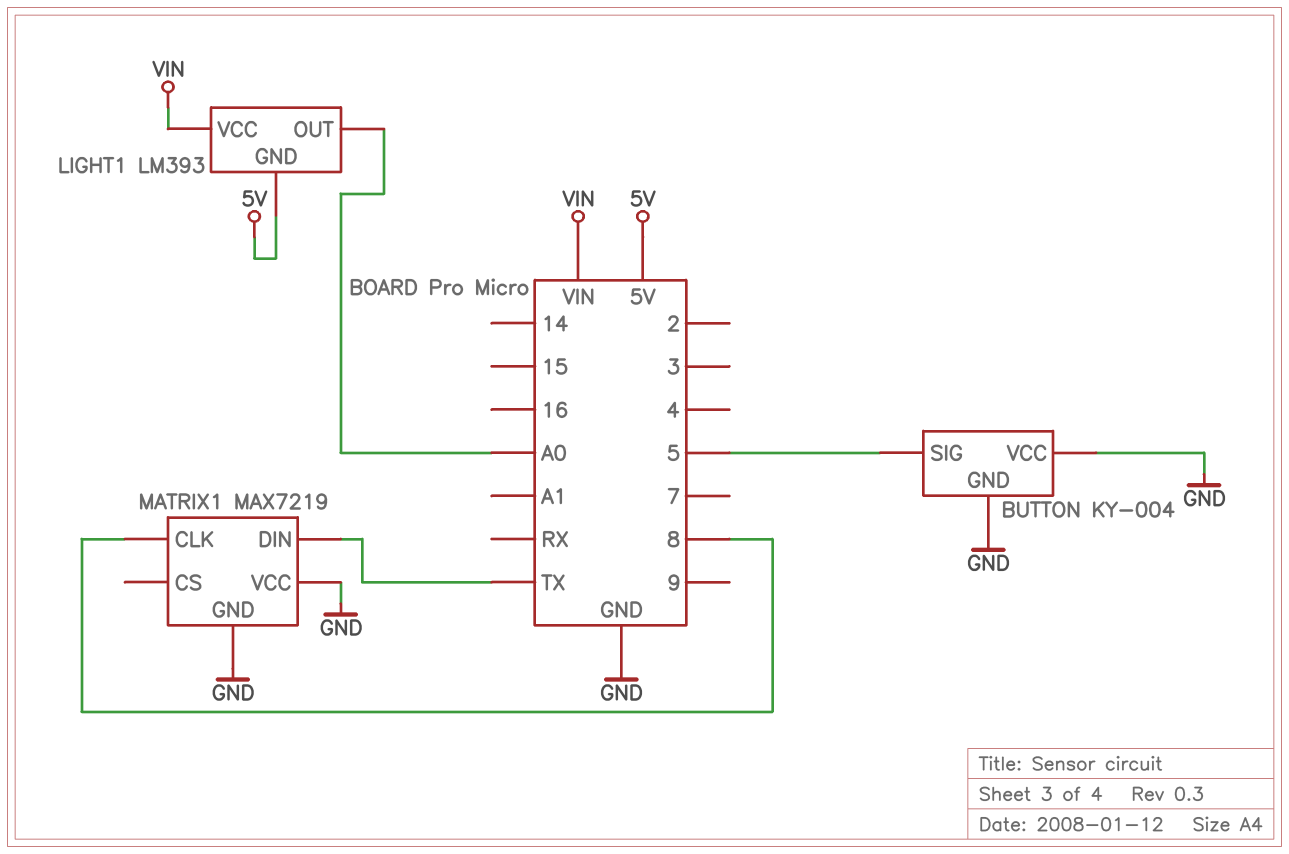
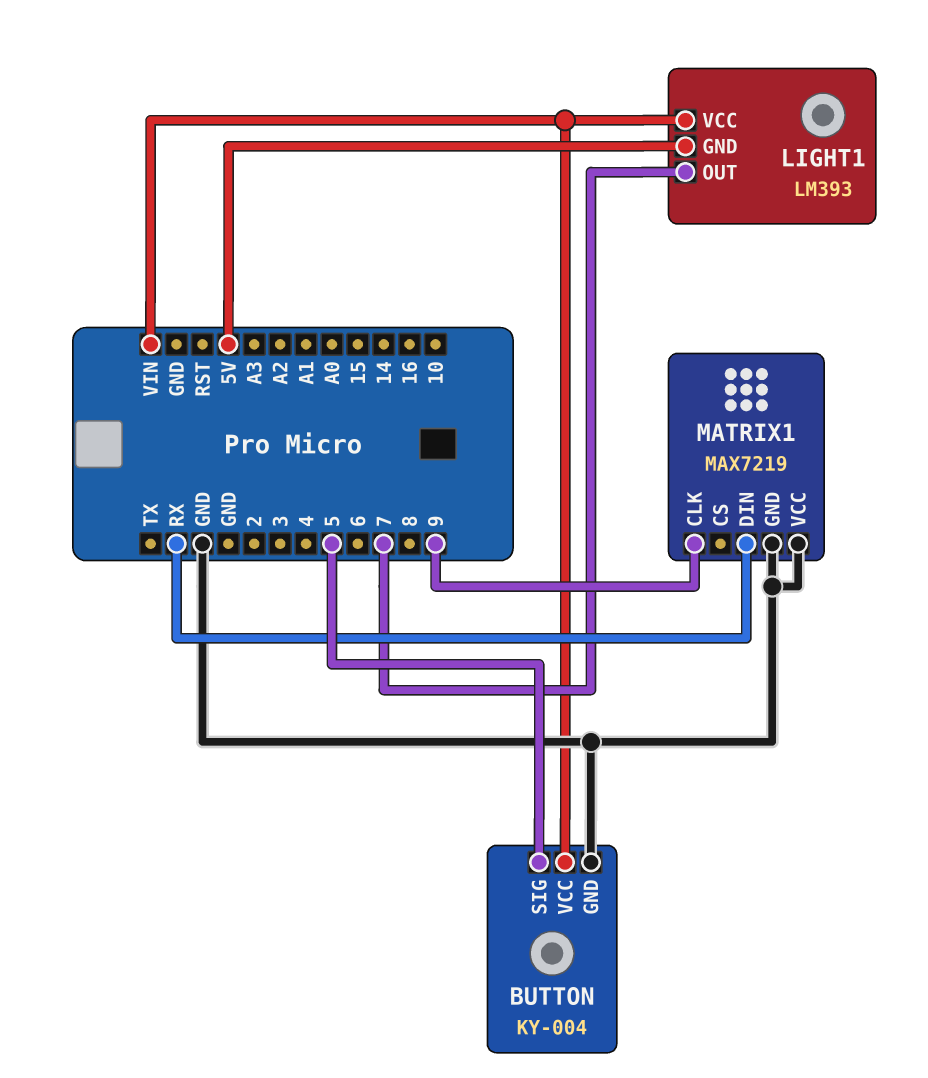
BUTTON pin VCC: GND -> VIN
LIGHT1 pin OUT: A0 -> 7
MATRIX1 pin CLK: 8 -> 9
MATRIX1 pin DIN: TX -> RX

